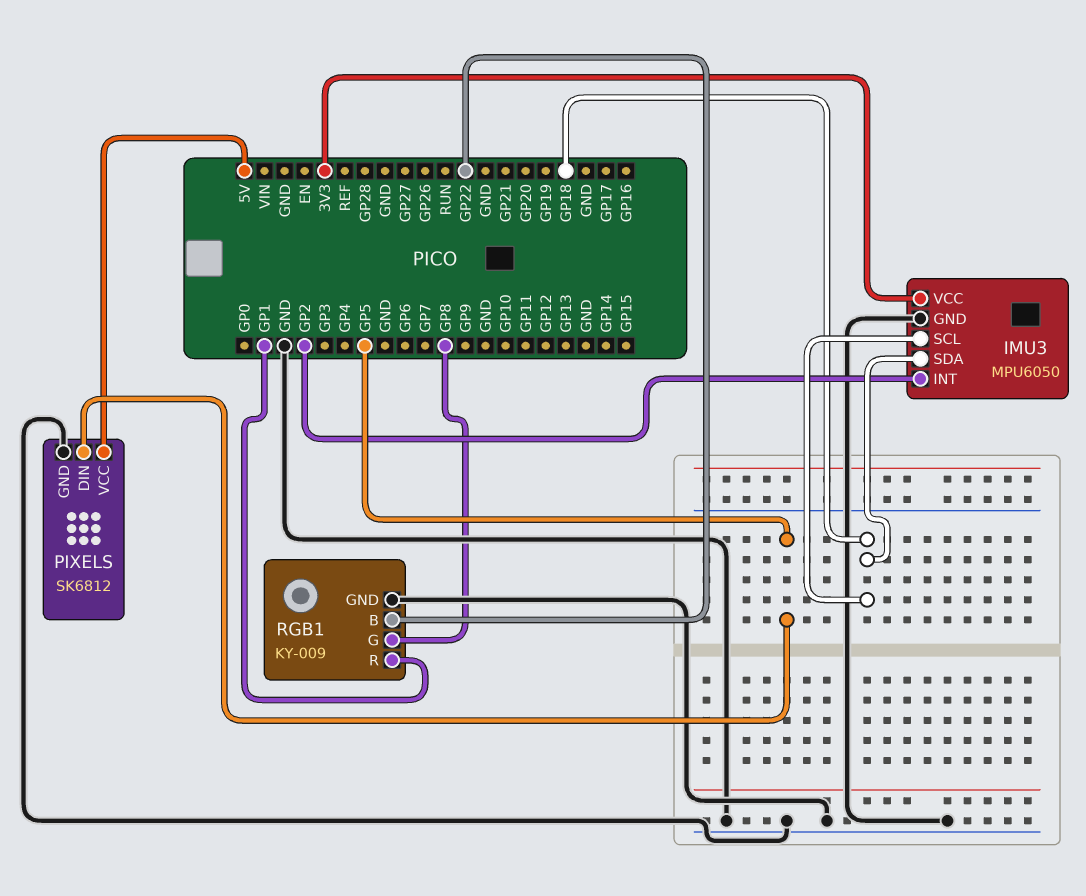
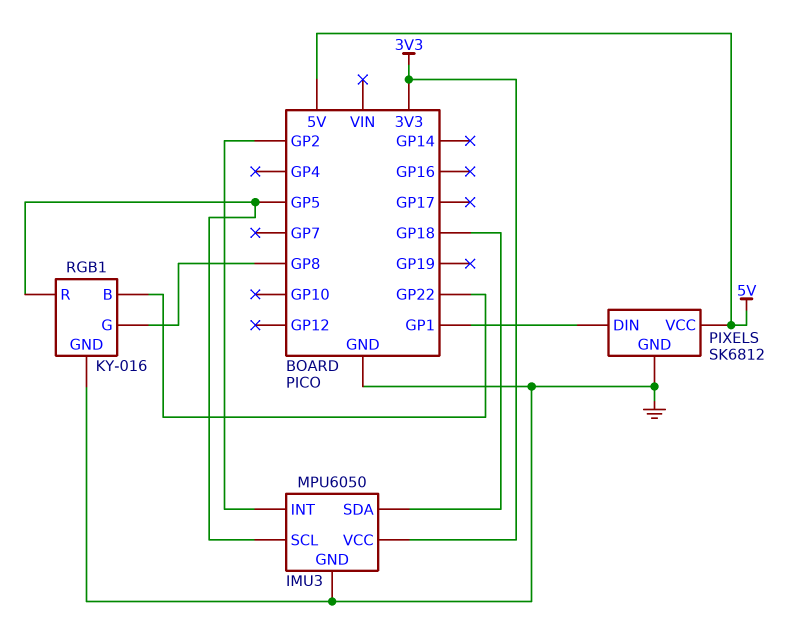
IMU3 pin SCL: GP18 -> GP5
PIXELS pin DIN: GP5 -> GP1
RGB1: KY-009 -> KY-016
RGB1 pin R: GP1 -> GP5

